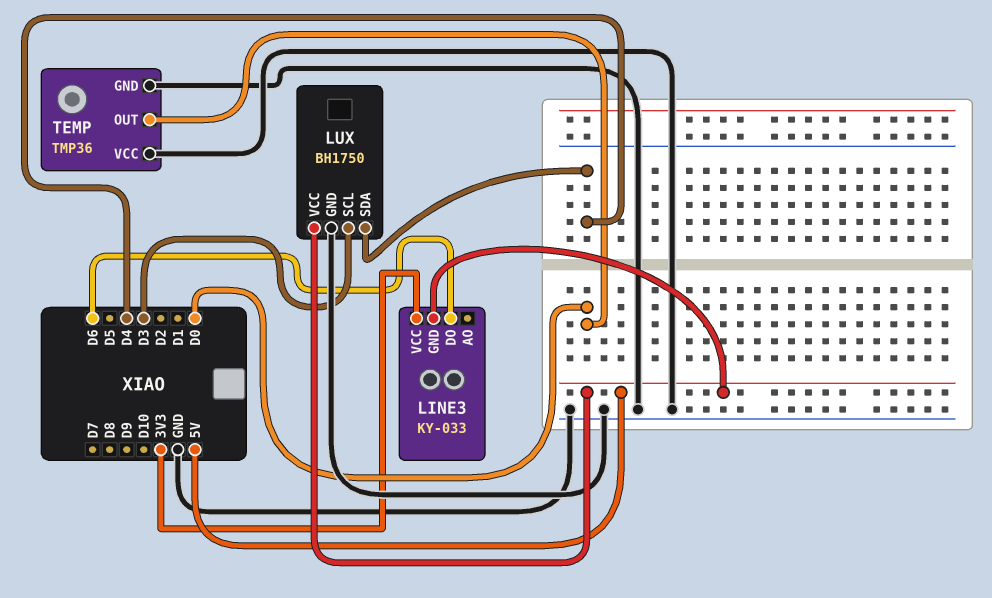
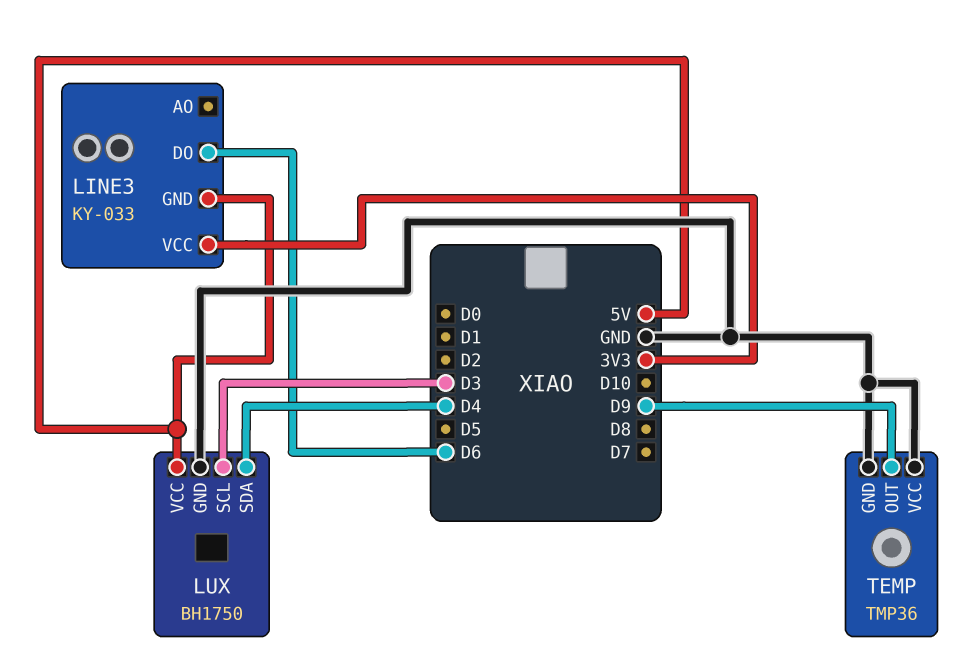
TEMP pin OUT: D0 -> D9

